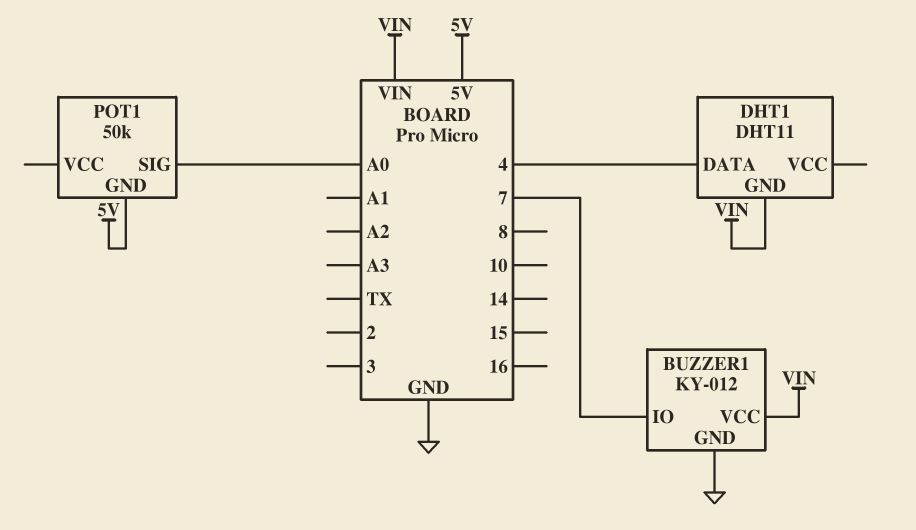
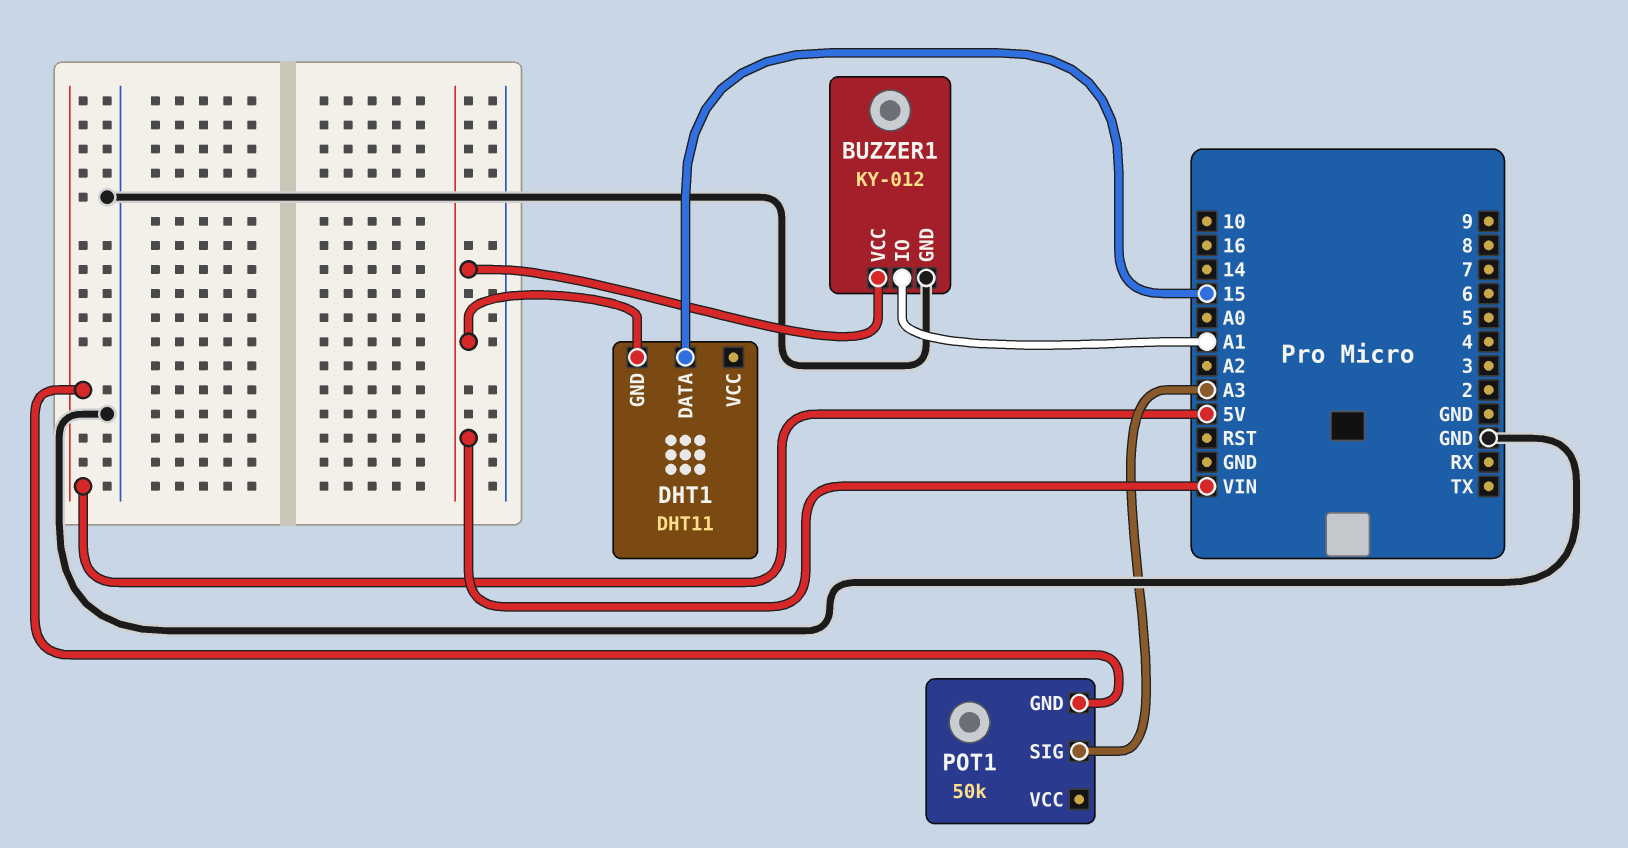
BUZZER1 pin IO: 7 -> A1
DHT1 pin DATA: 4 -> 15
POT1 pin SIG: A0 -> A3

